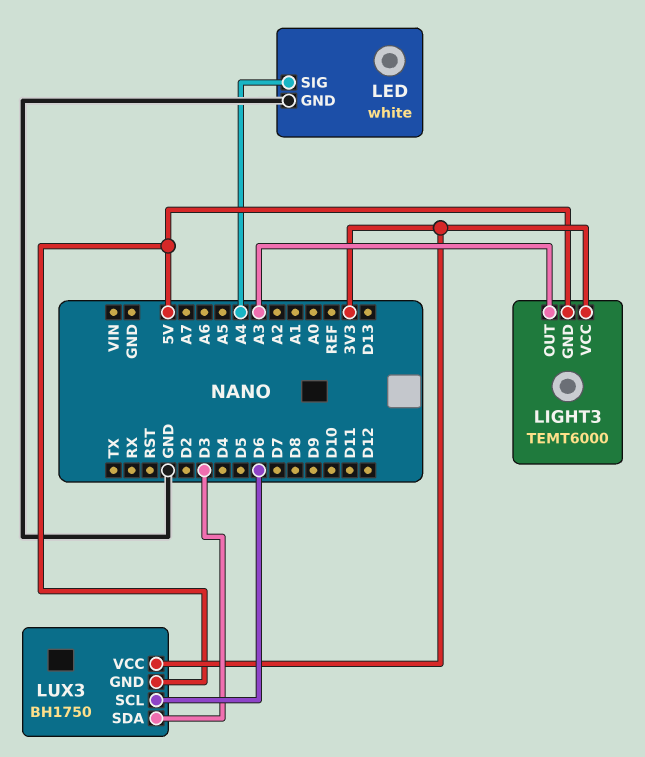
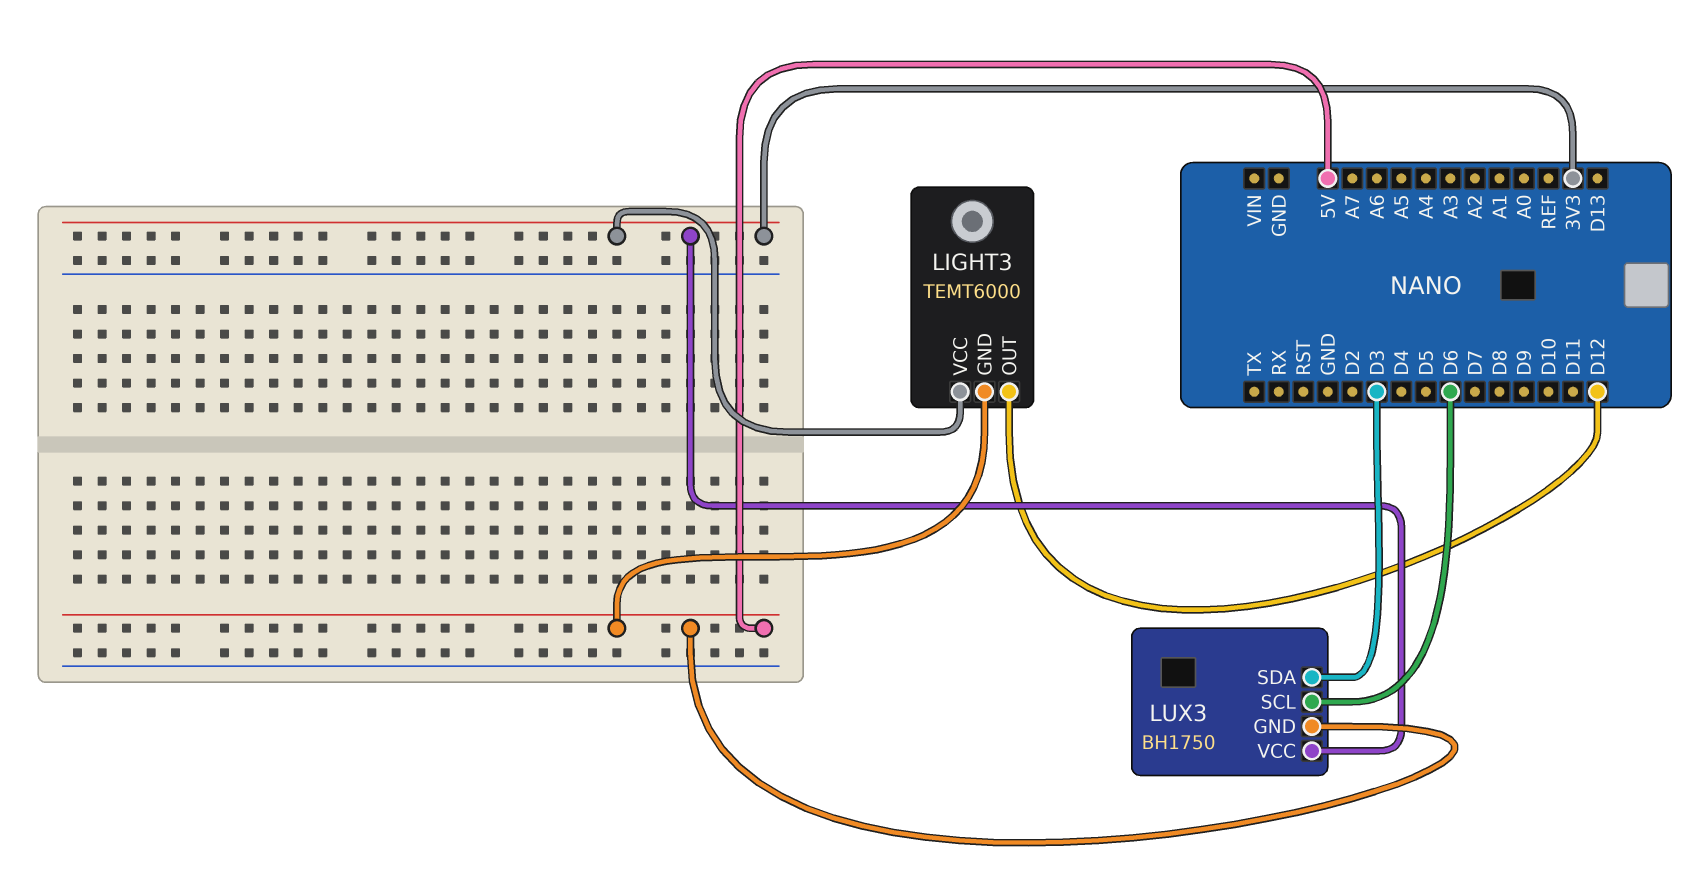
LED: white -> none
LED pin GND: GND -> none
LED pin SIG: A4 -> none
LIGHT3 pin OUT: A3 -> D12

